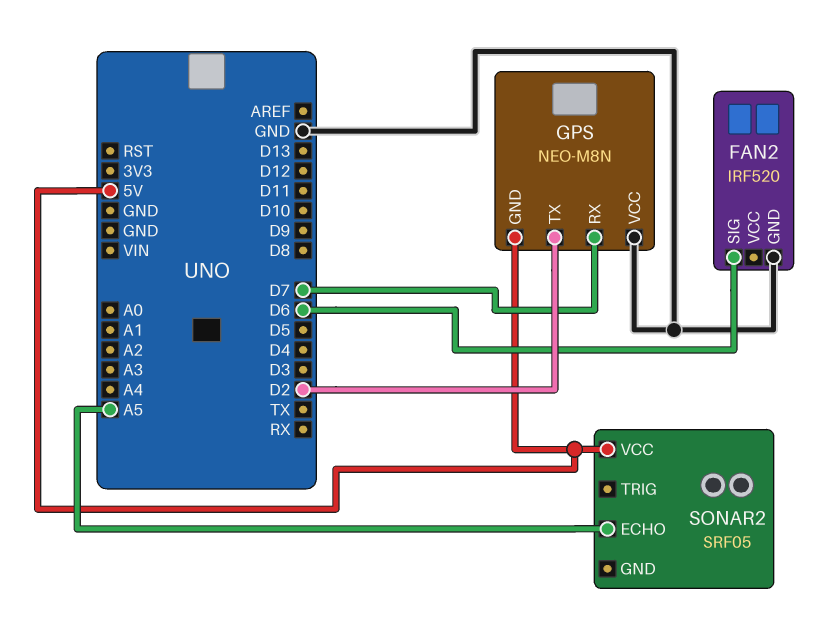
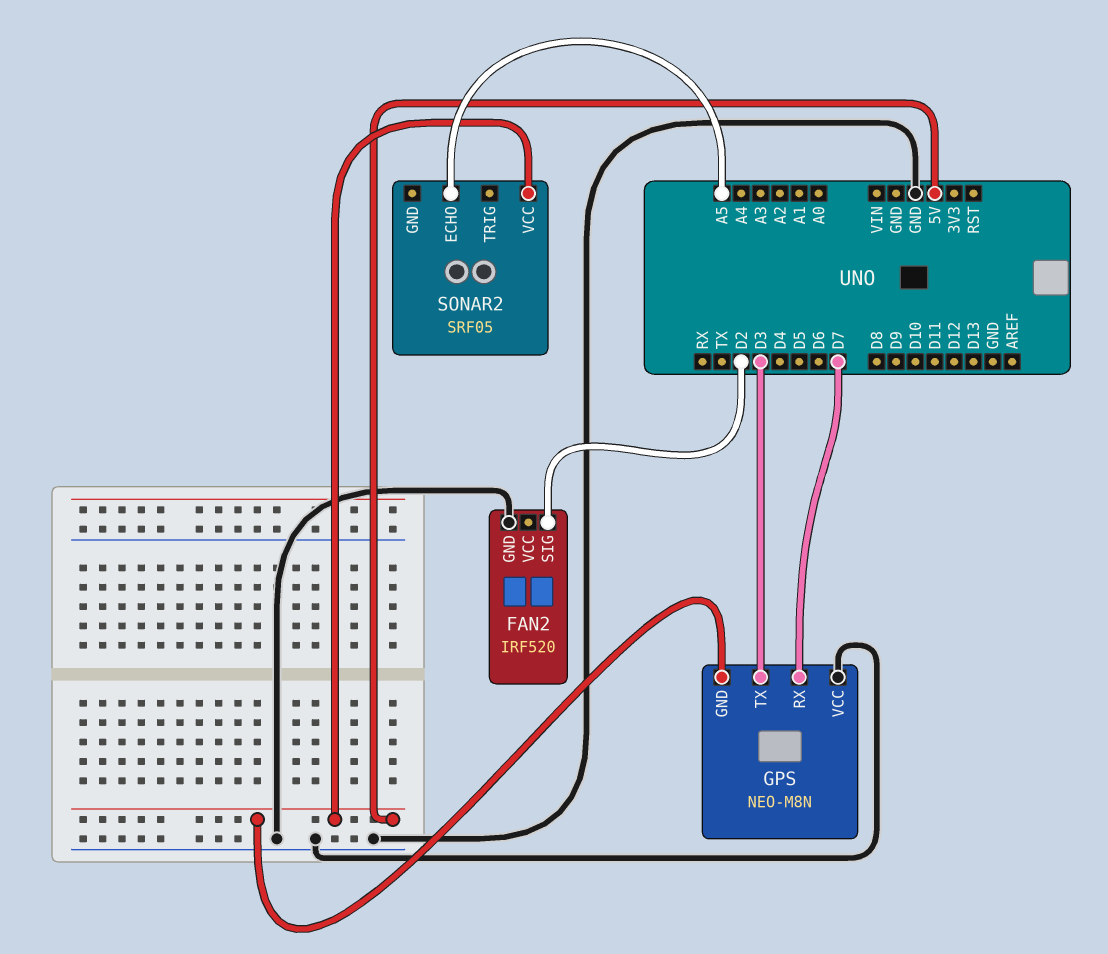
FAN2 pin SIG: D6 -> D2
GPS pin TX: D2 -> D3

